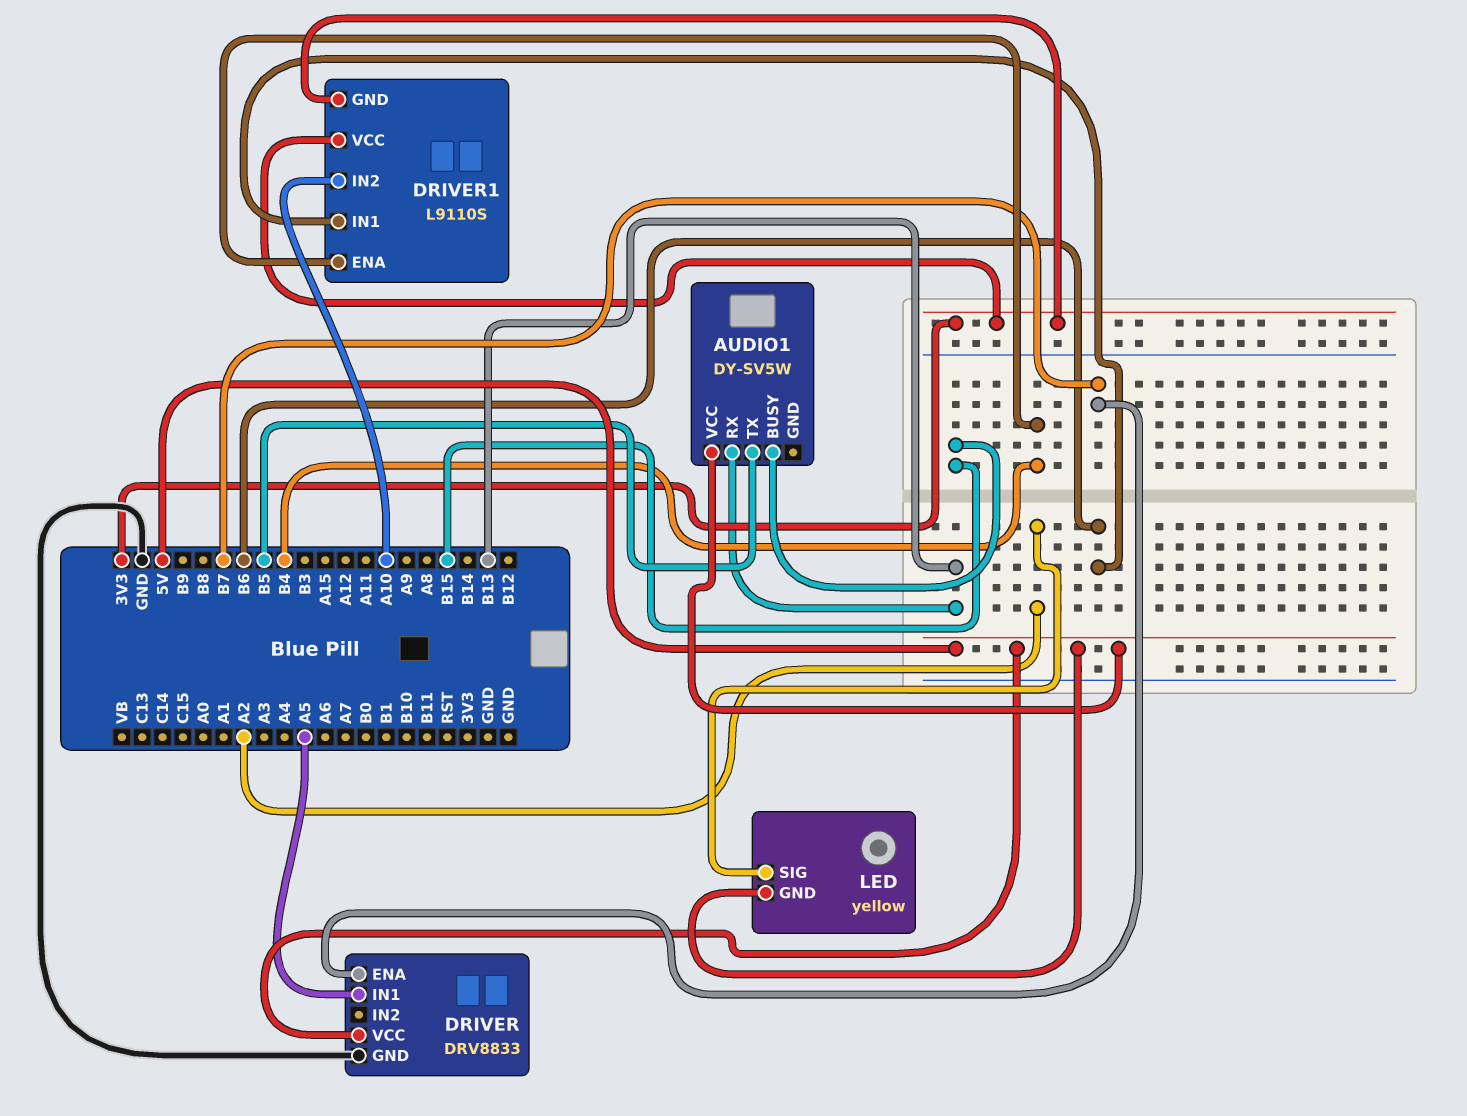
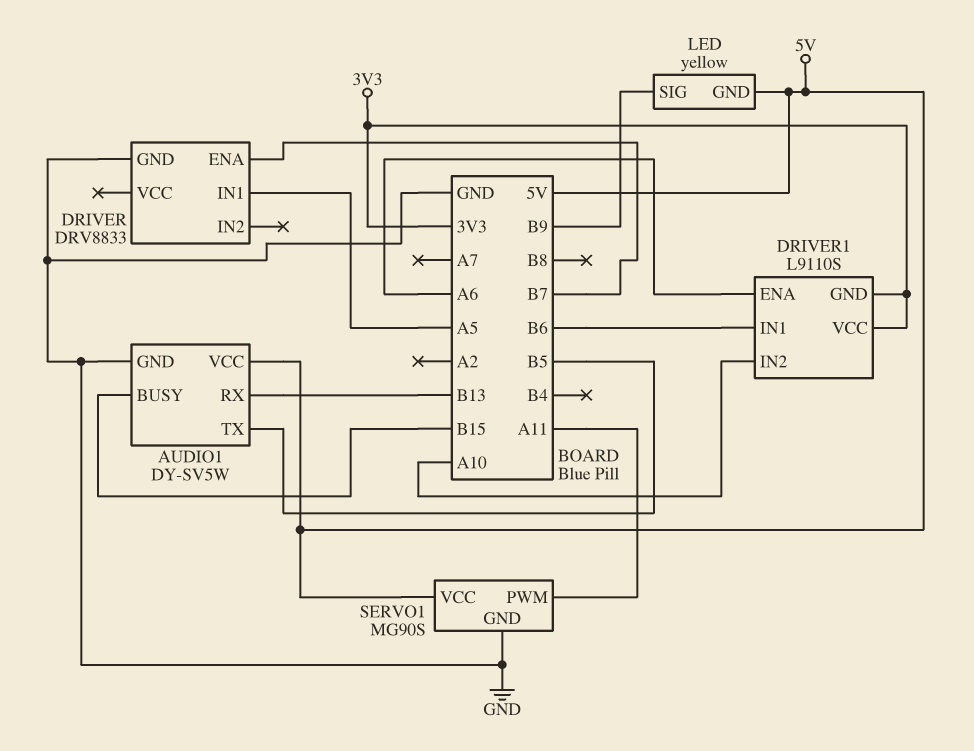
AUDIO1 pin GND: none -> GND
DRIVER pin VCC: 5V -> none
DRIVER1 pin ENA: B4 -> A6
LED pin SIG: A2 -> B9
SERVO1: none -> MG90S
SERVO1 pin GND: none -> GND
SERVO1 pin PWM: none -> A11
SERVO1 pin VCC: none -> 5V

